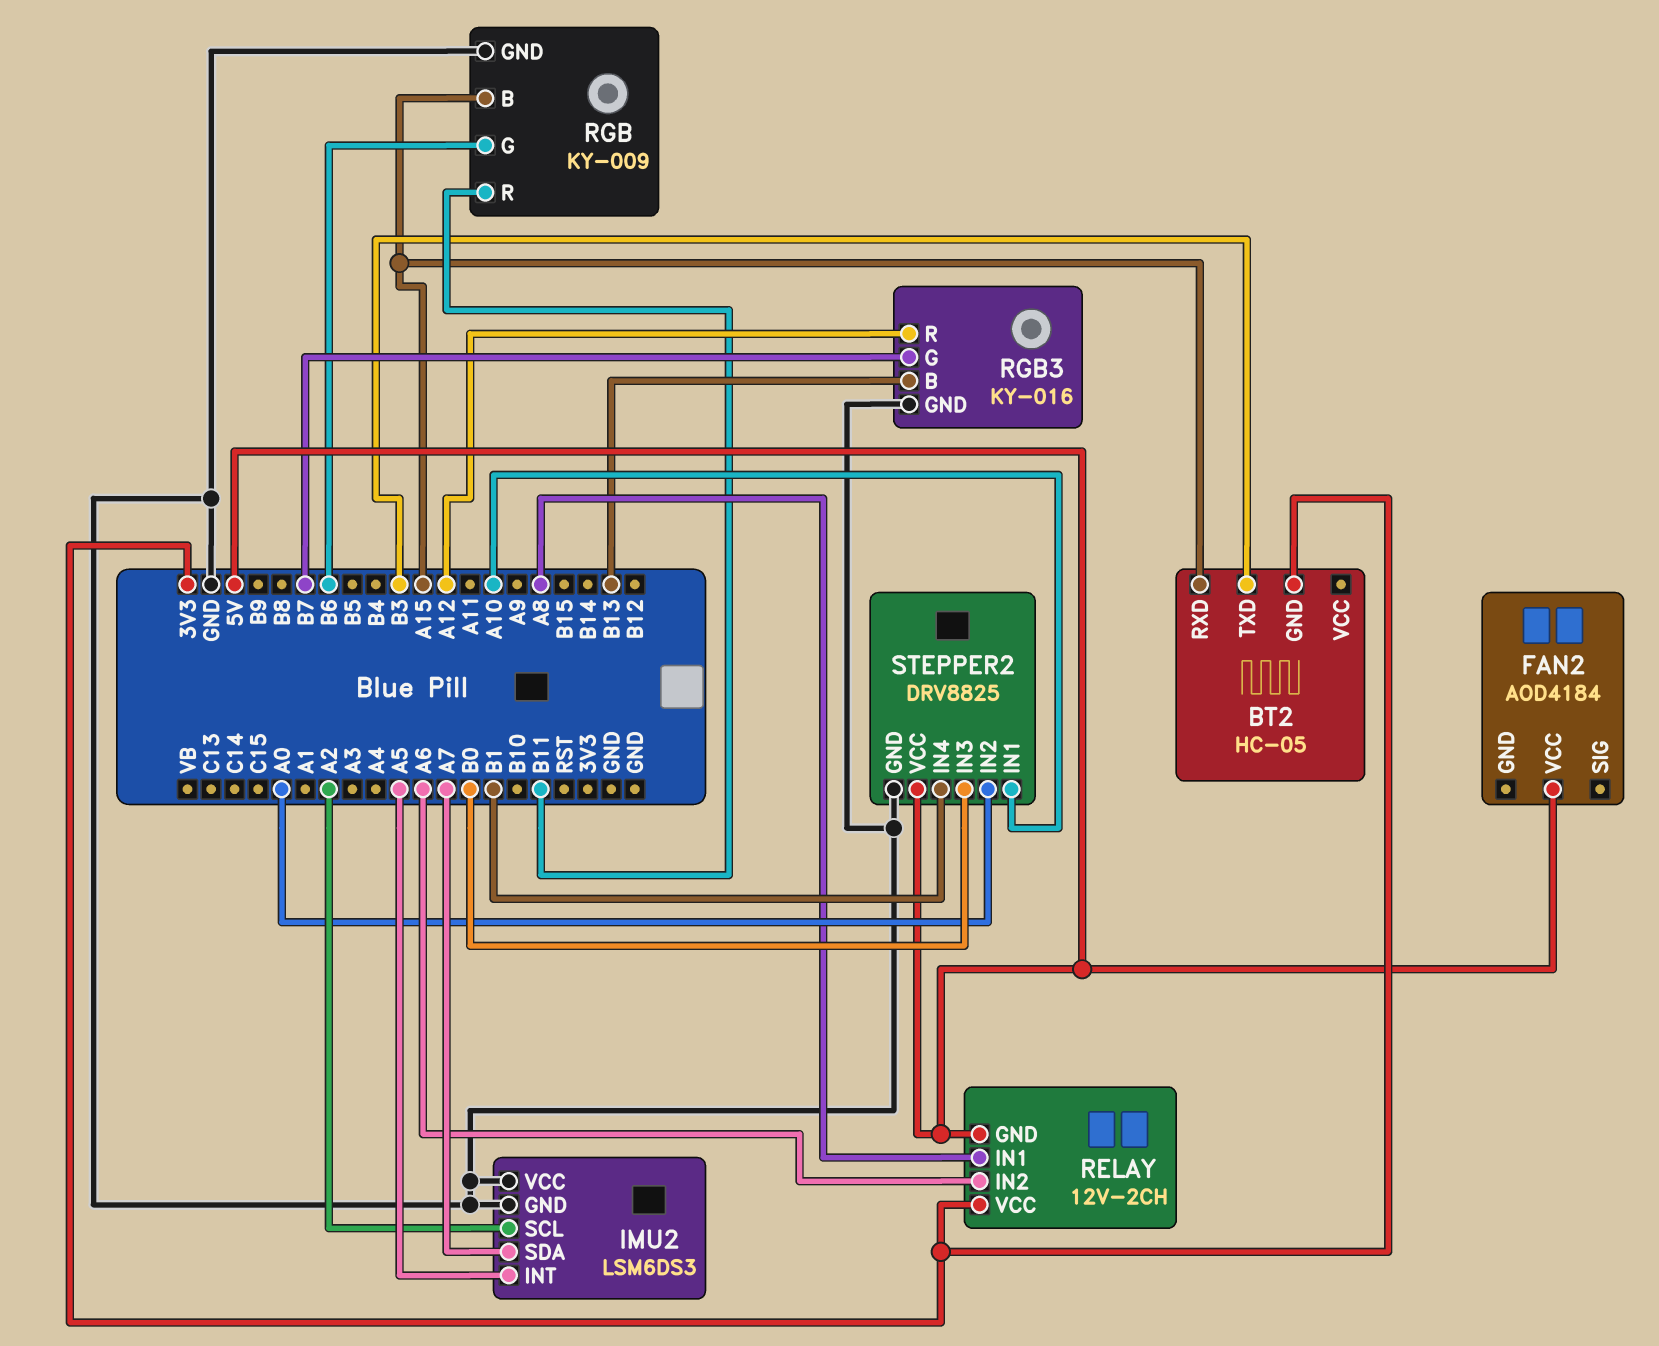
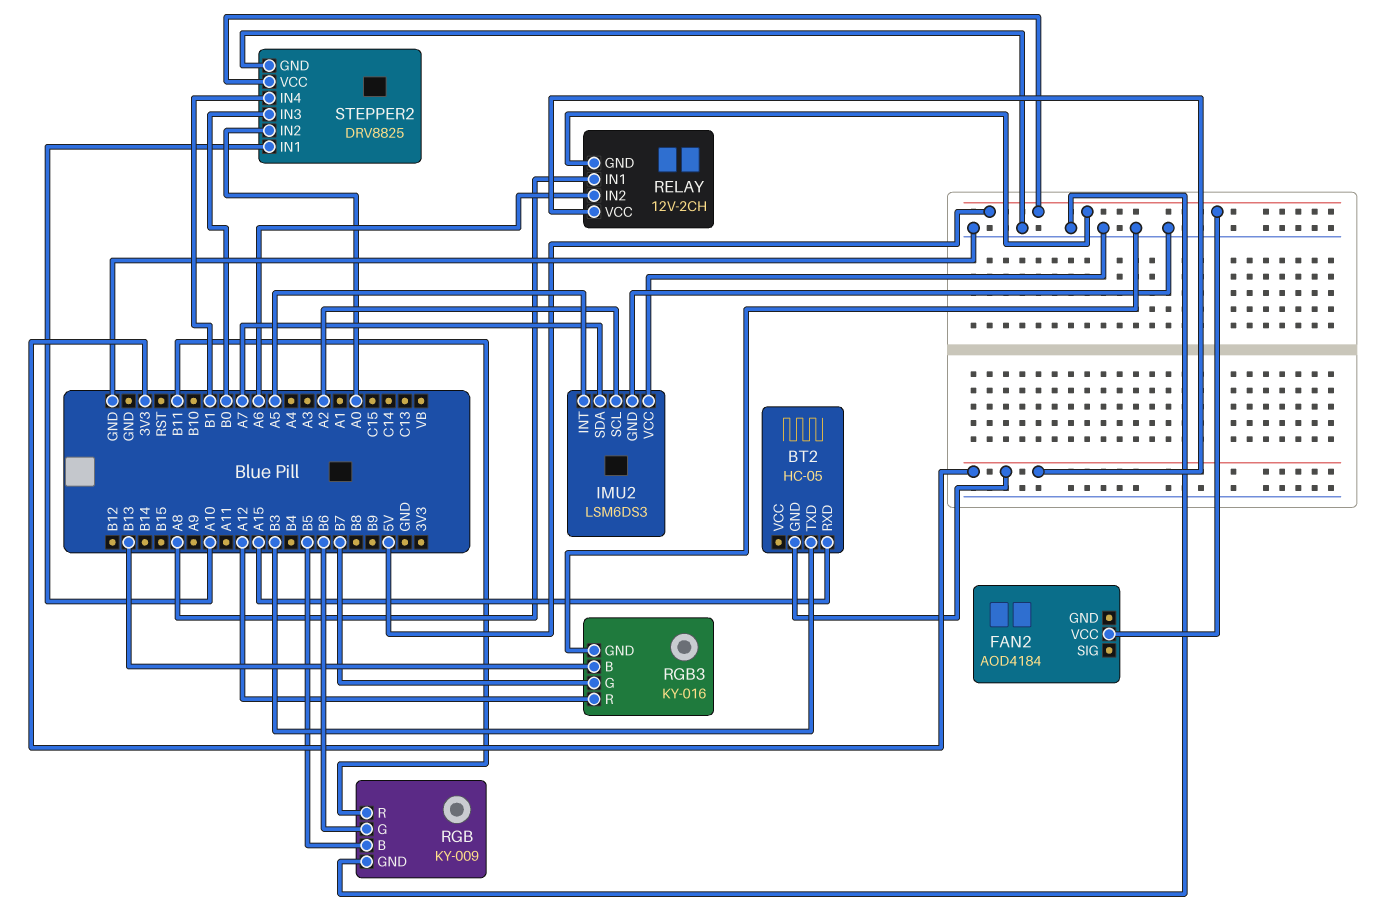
RGB pin B: A15 -> B5

